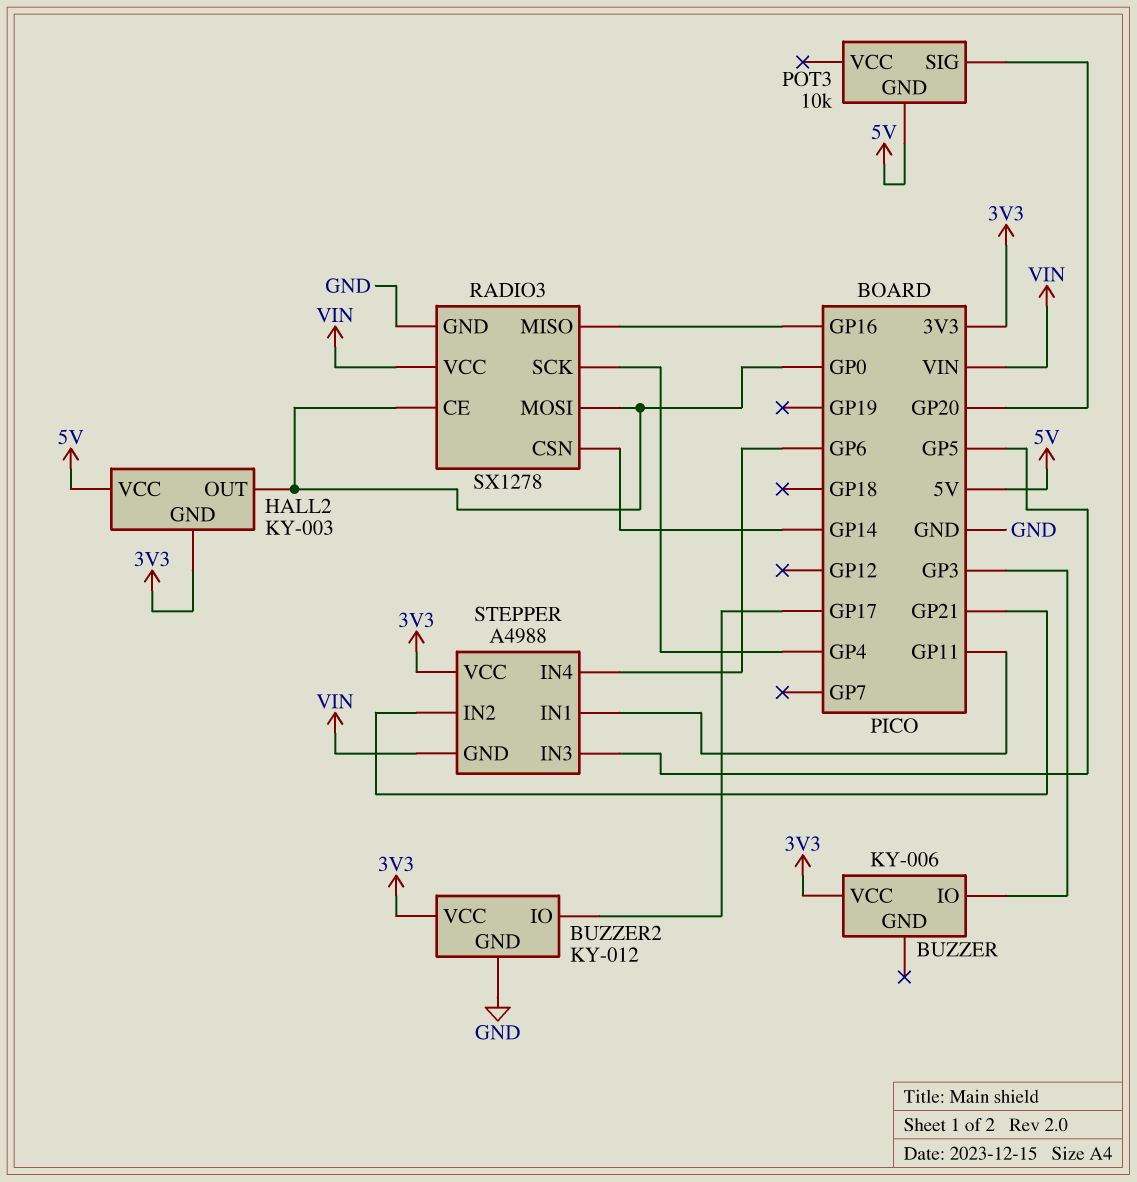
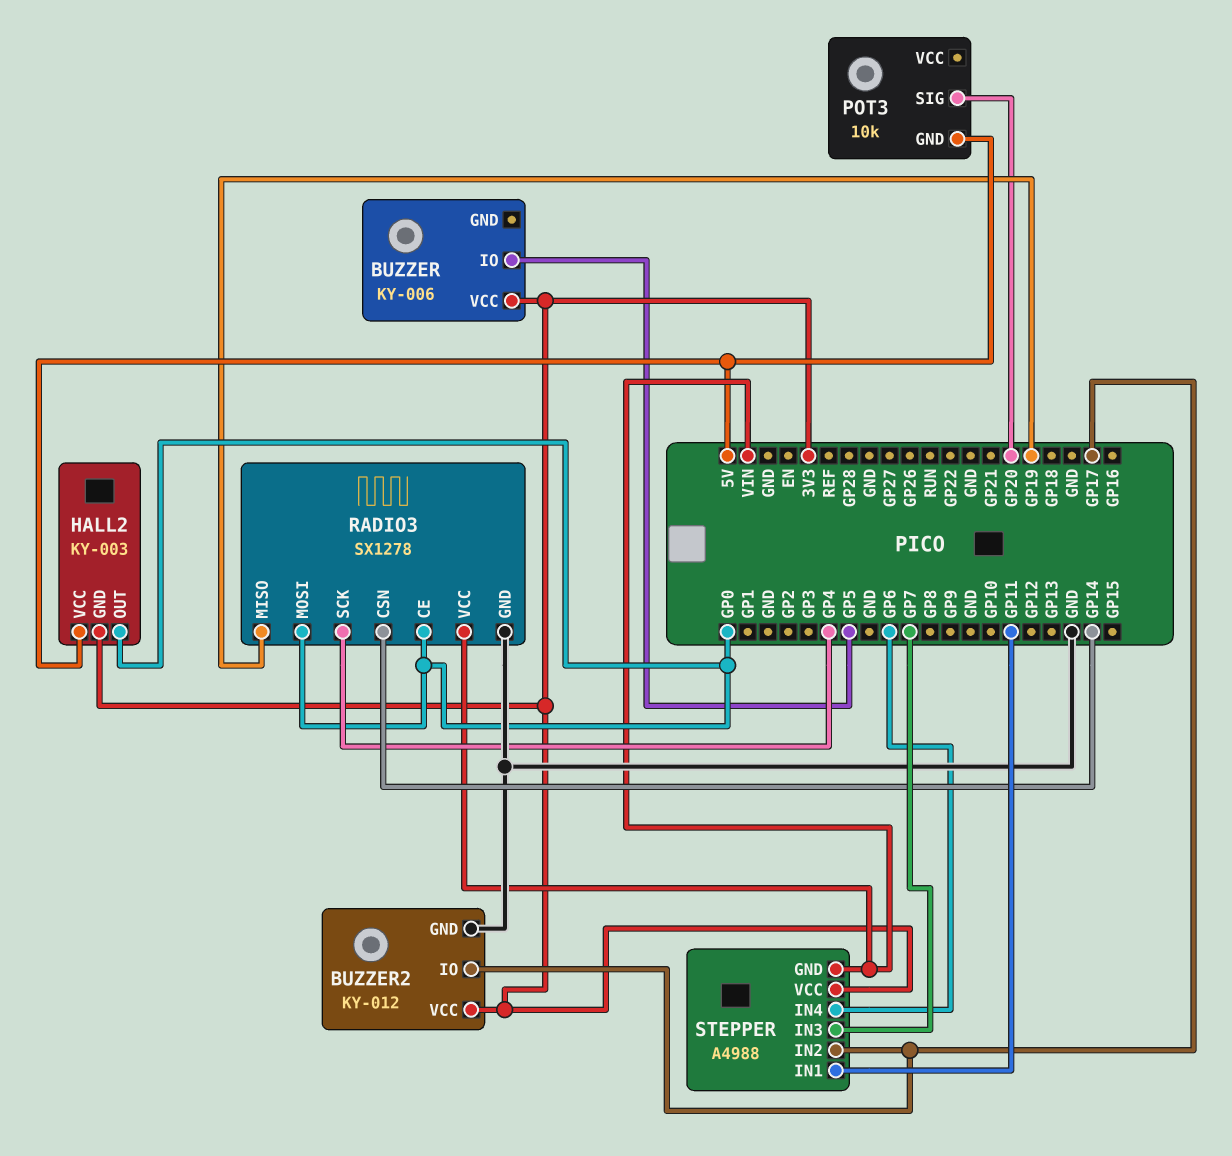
BUZZER pin IO: GP3 -> GP5
RADIO3 pin MISO: GP16 -> GP19
STEPPER pin IN2: GP21 -> GP17
STEPPER pin IN3: GP5 -> GP7

